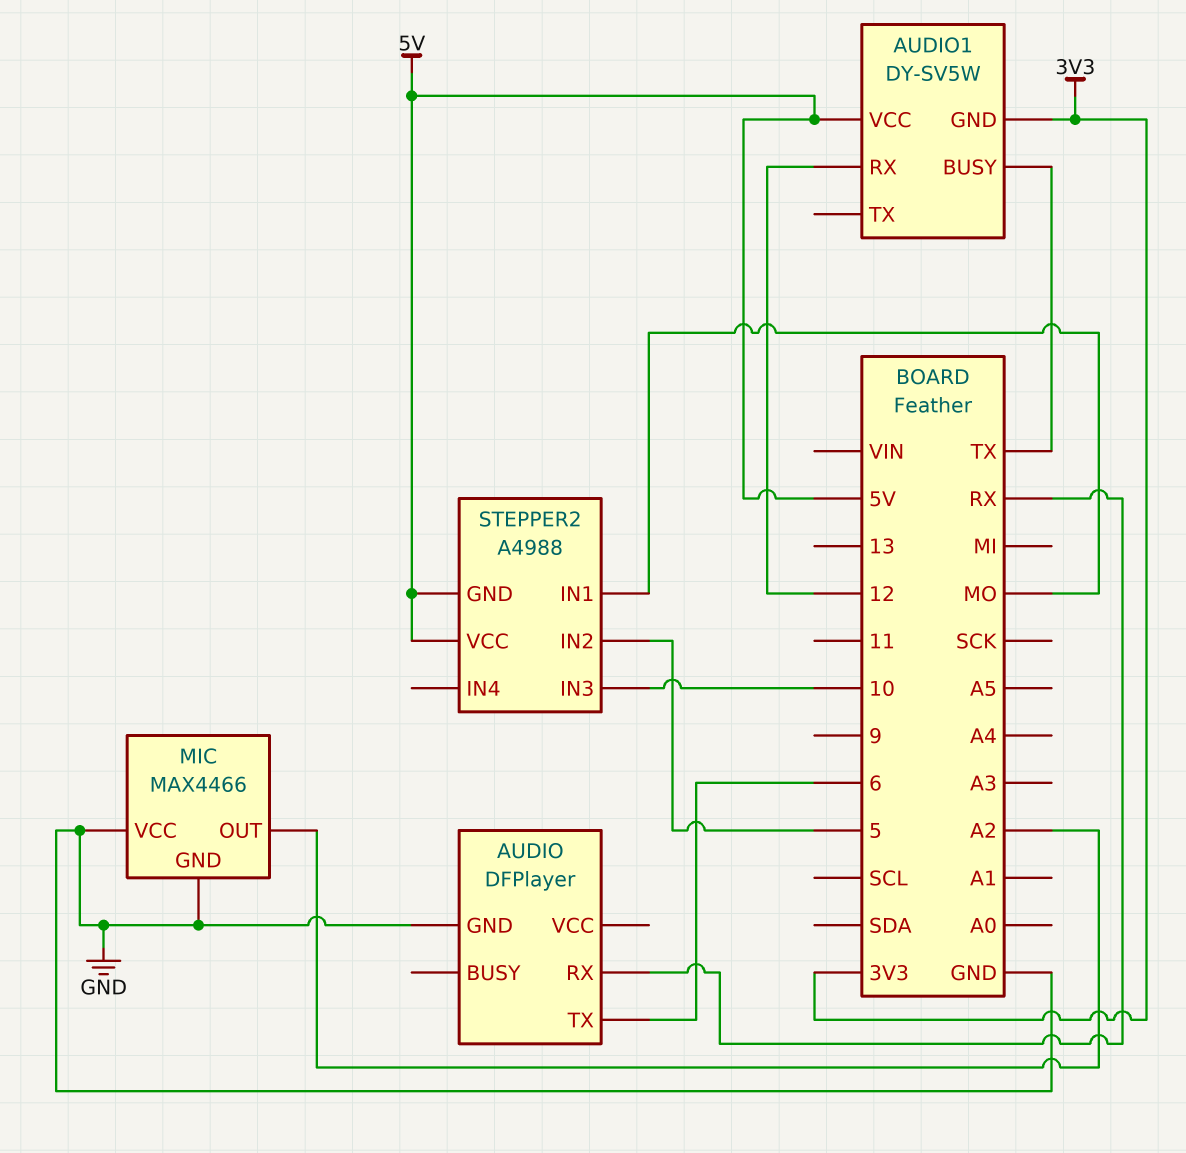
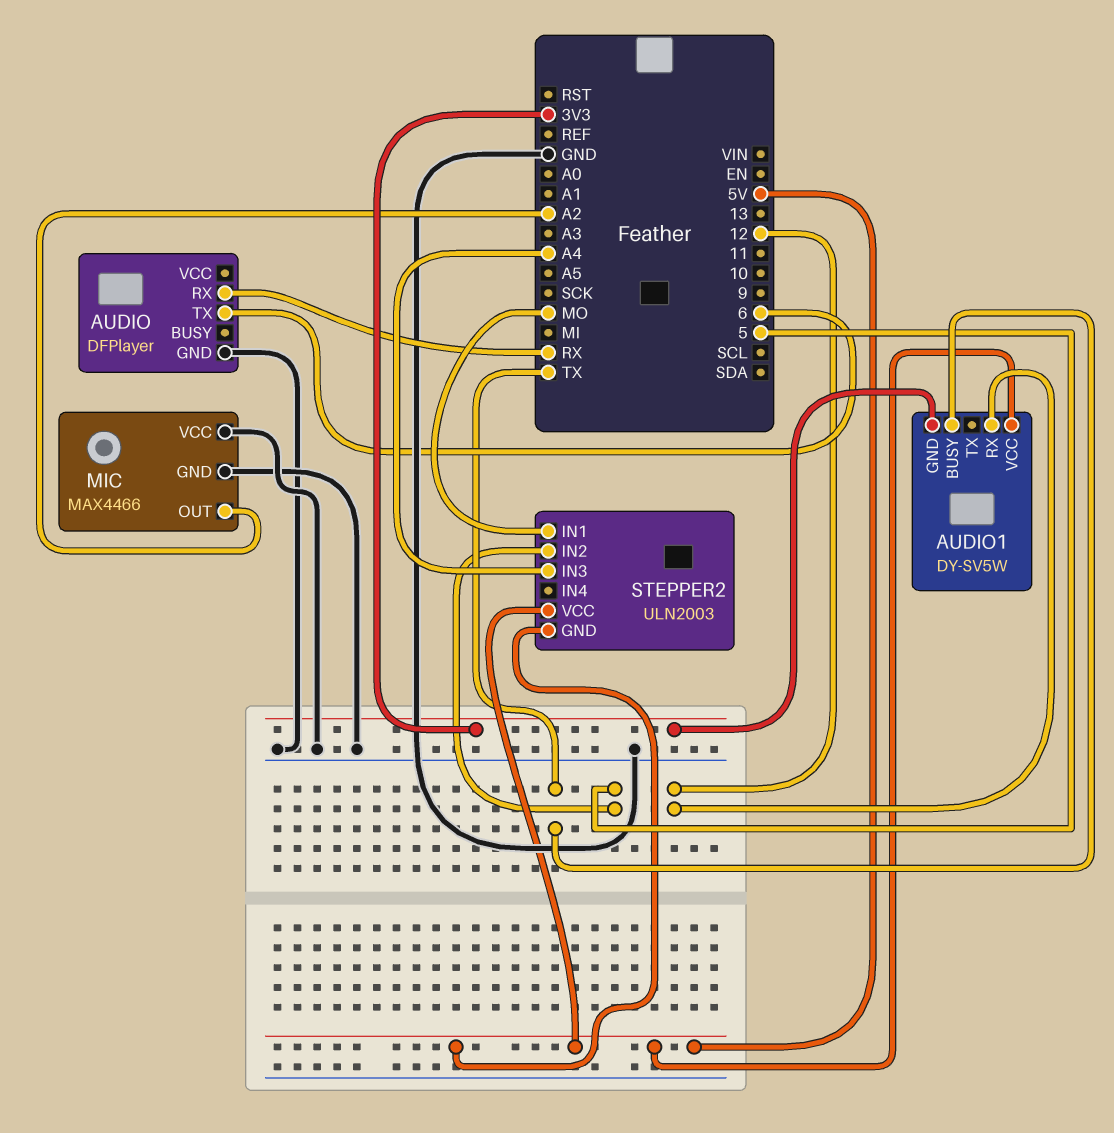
STEPPER2: A4988 -> ULN2003
STEPPER2 pin IN3: 10 -> A4

